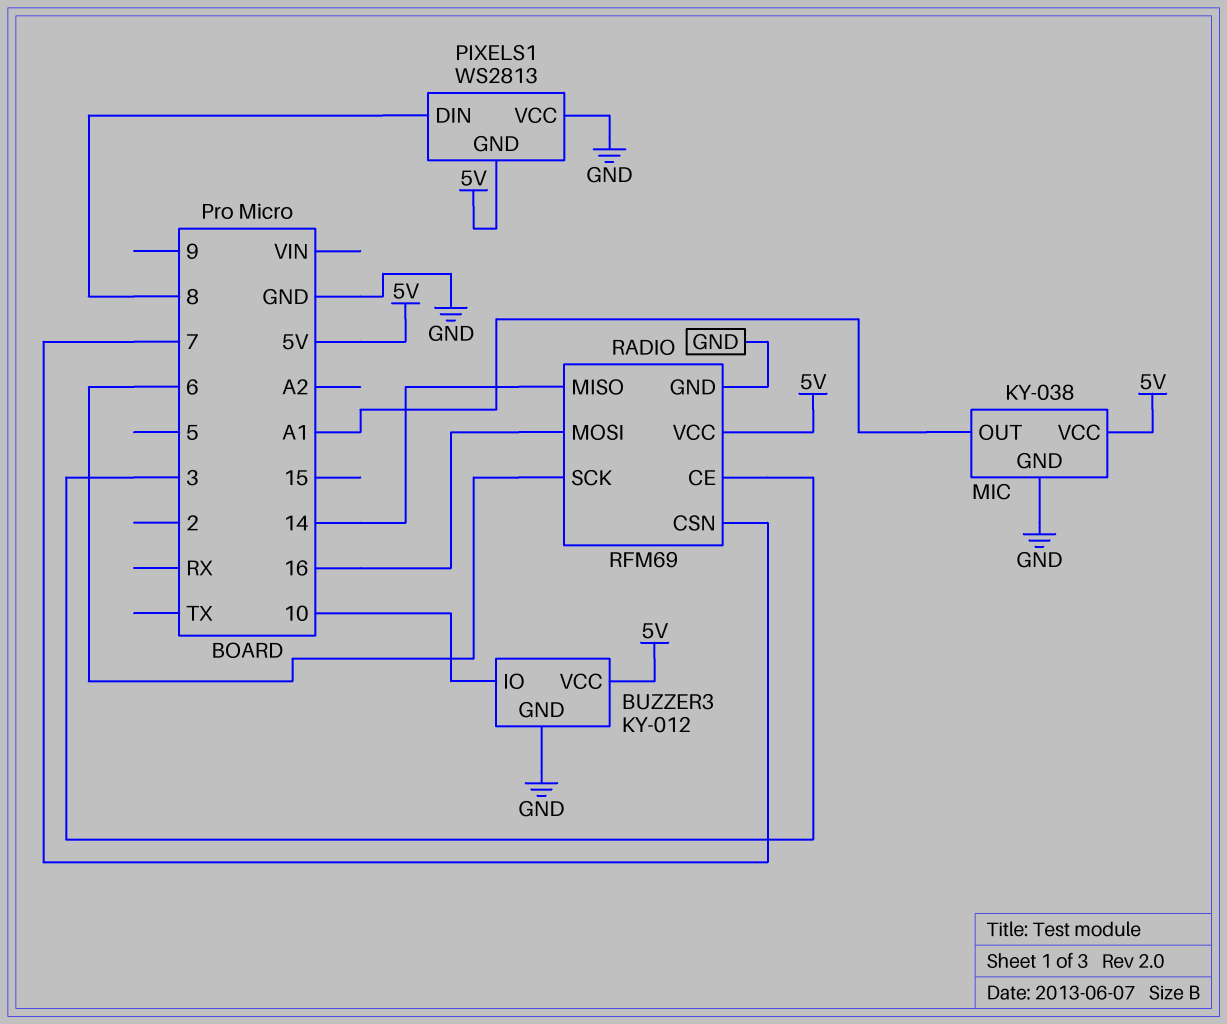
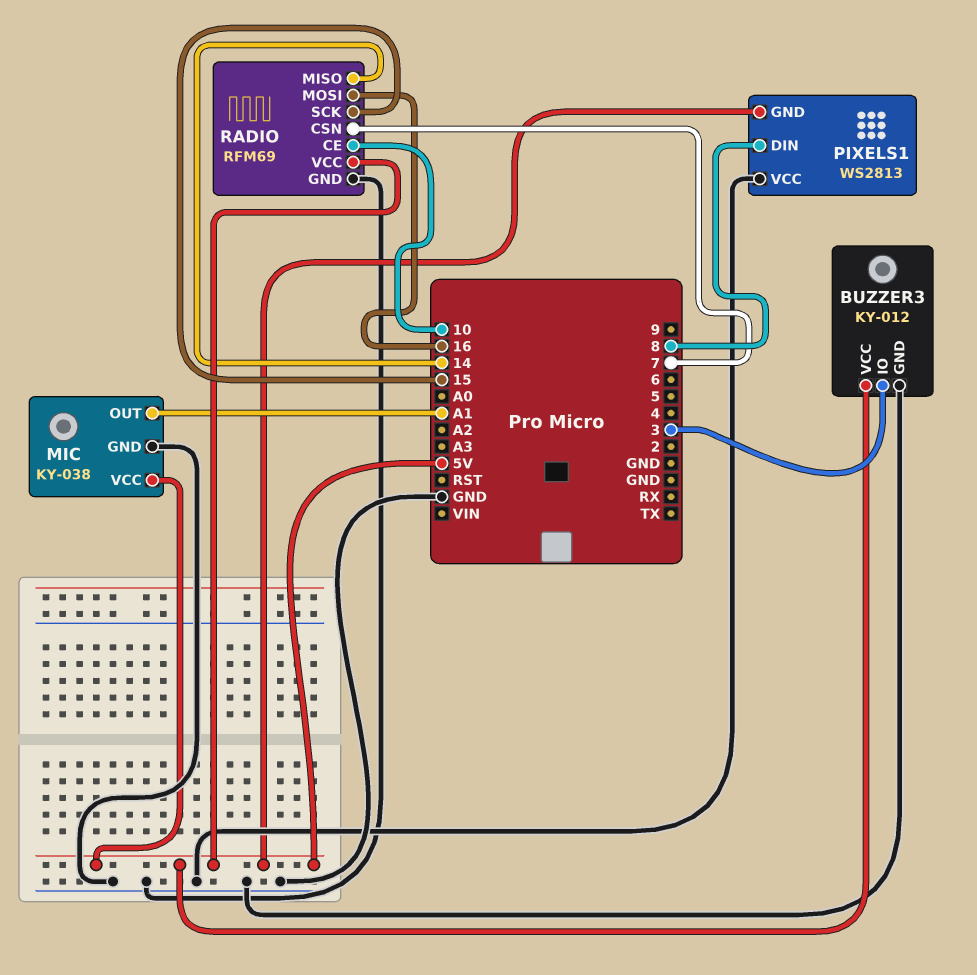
BUZZER3 pin IO: 10 -> 3
RADIO pin CE: 3 -> 10
RADIO pin SCK: 6 -> 15

